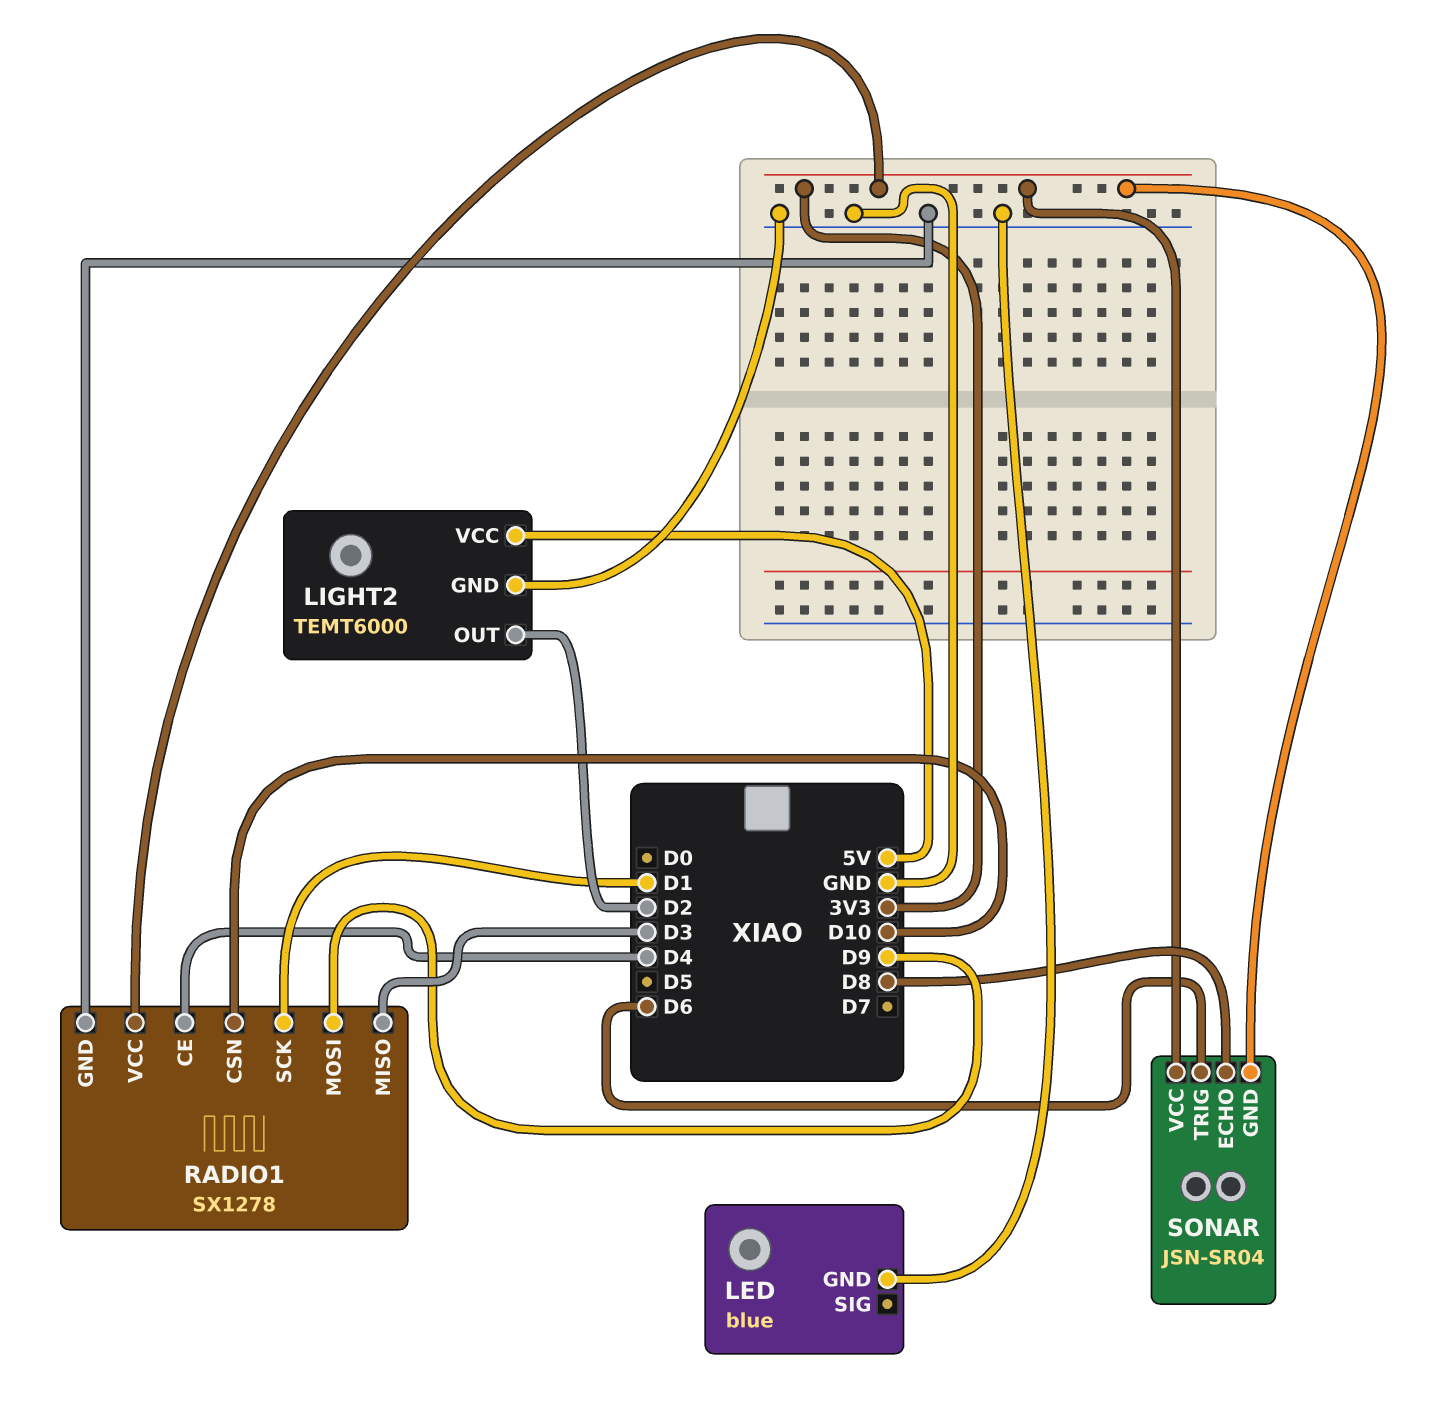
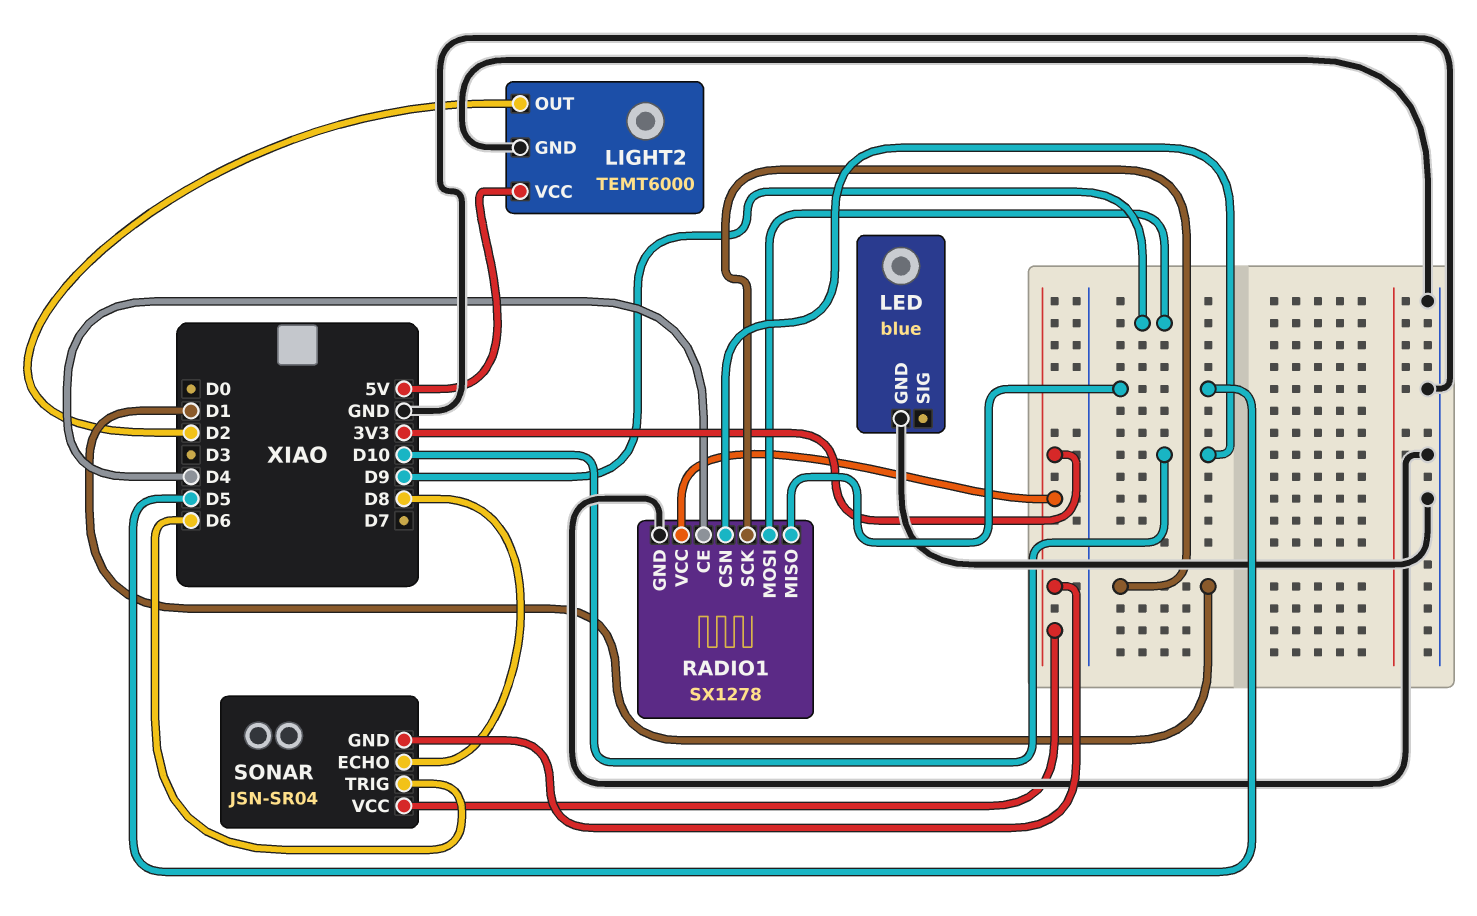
RADIO1 pin MISO: D3 -> D5

